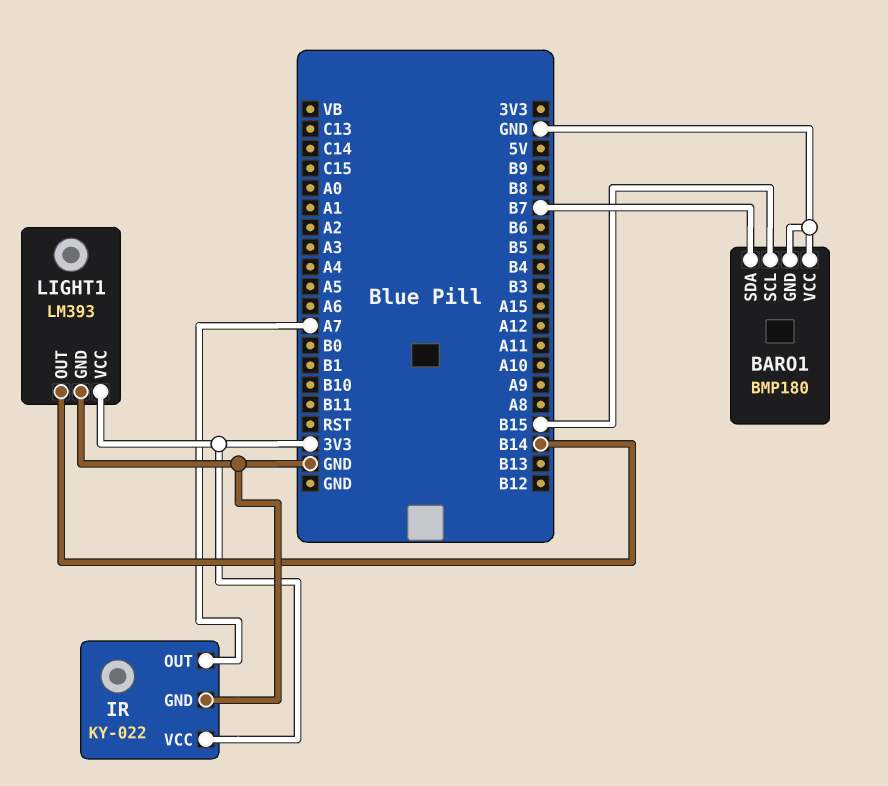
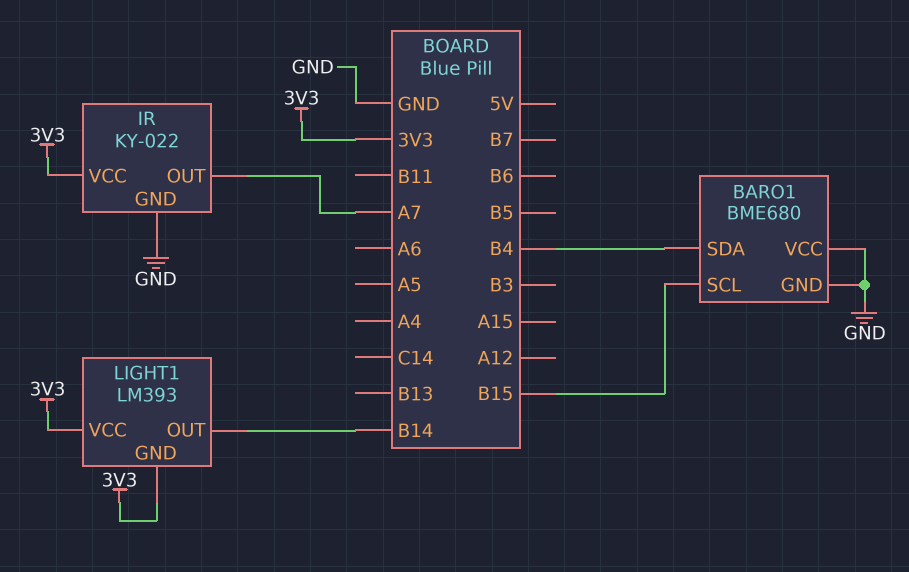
BARO1: BMP180 -> BME680
BARO1 pin SDA: B7 -> B4
LIGHT1 pin GND: GND -> 3V3

